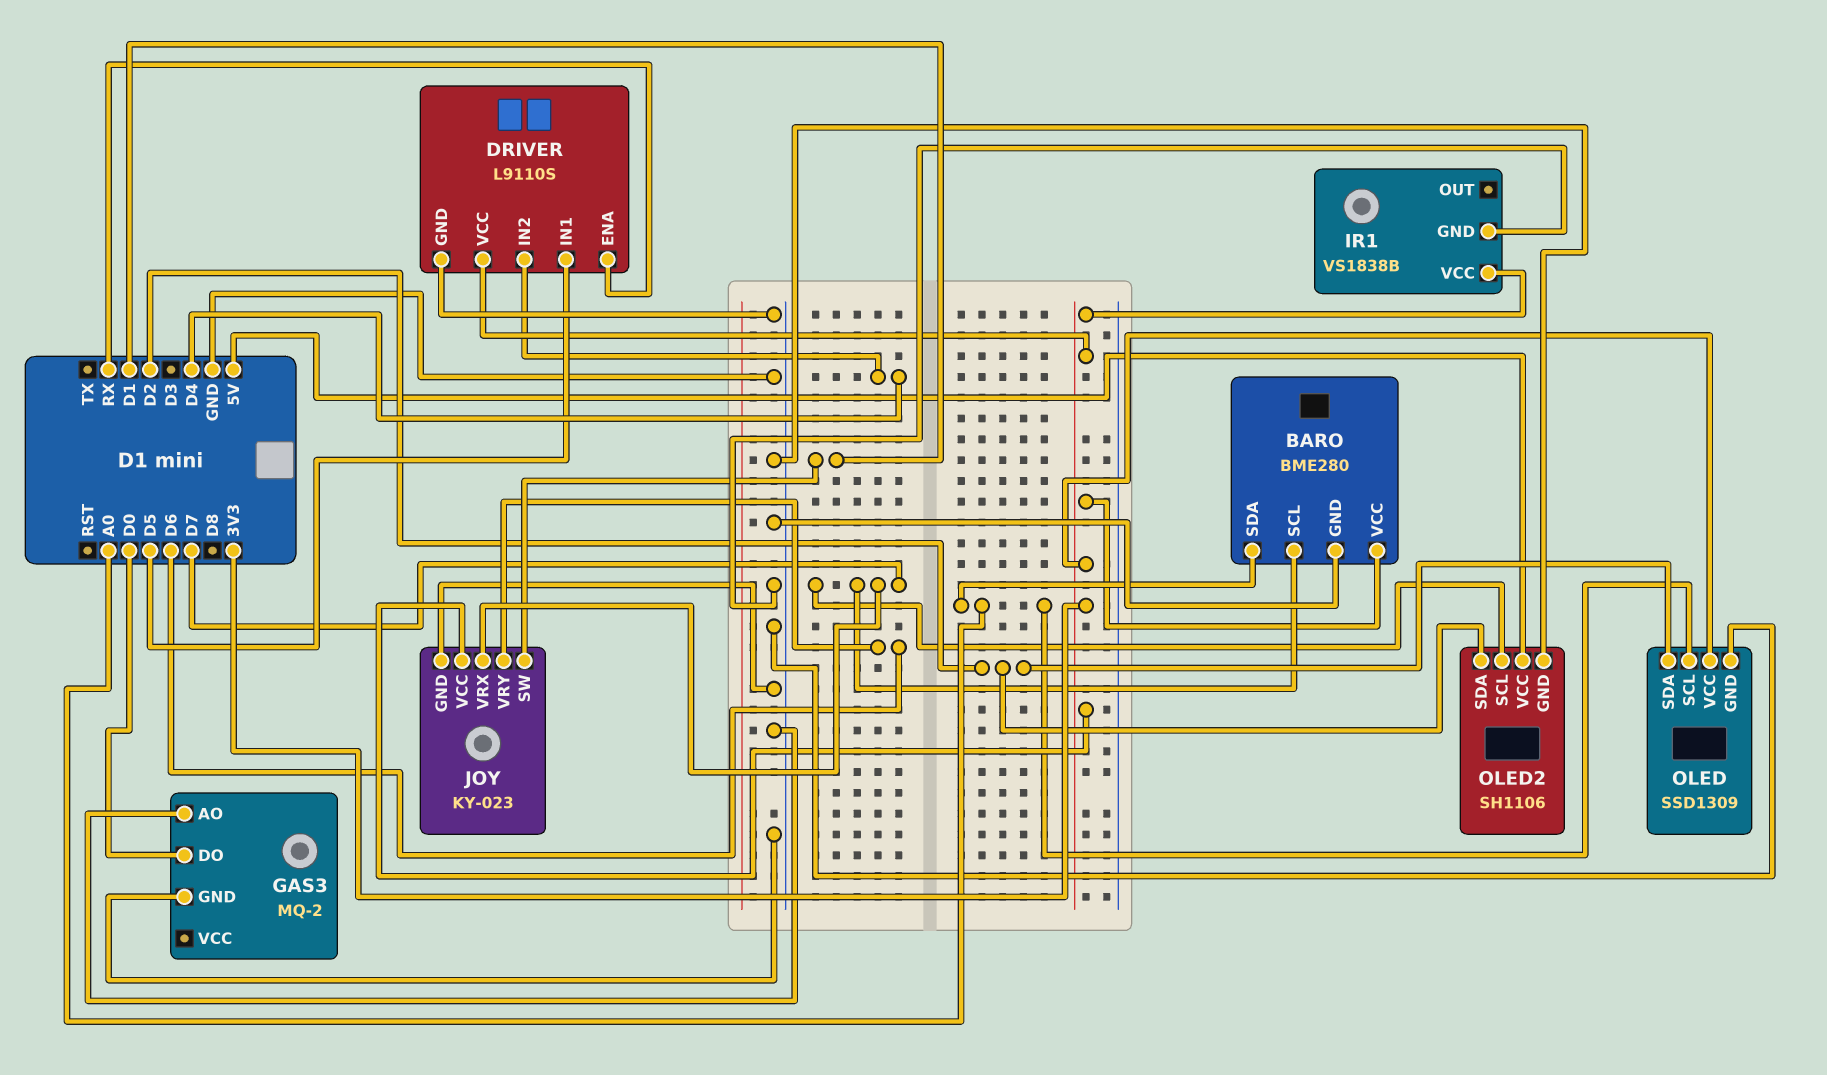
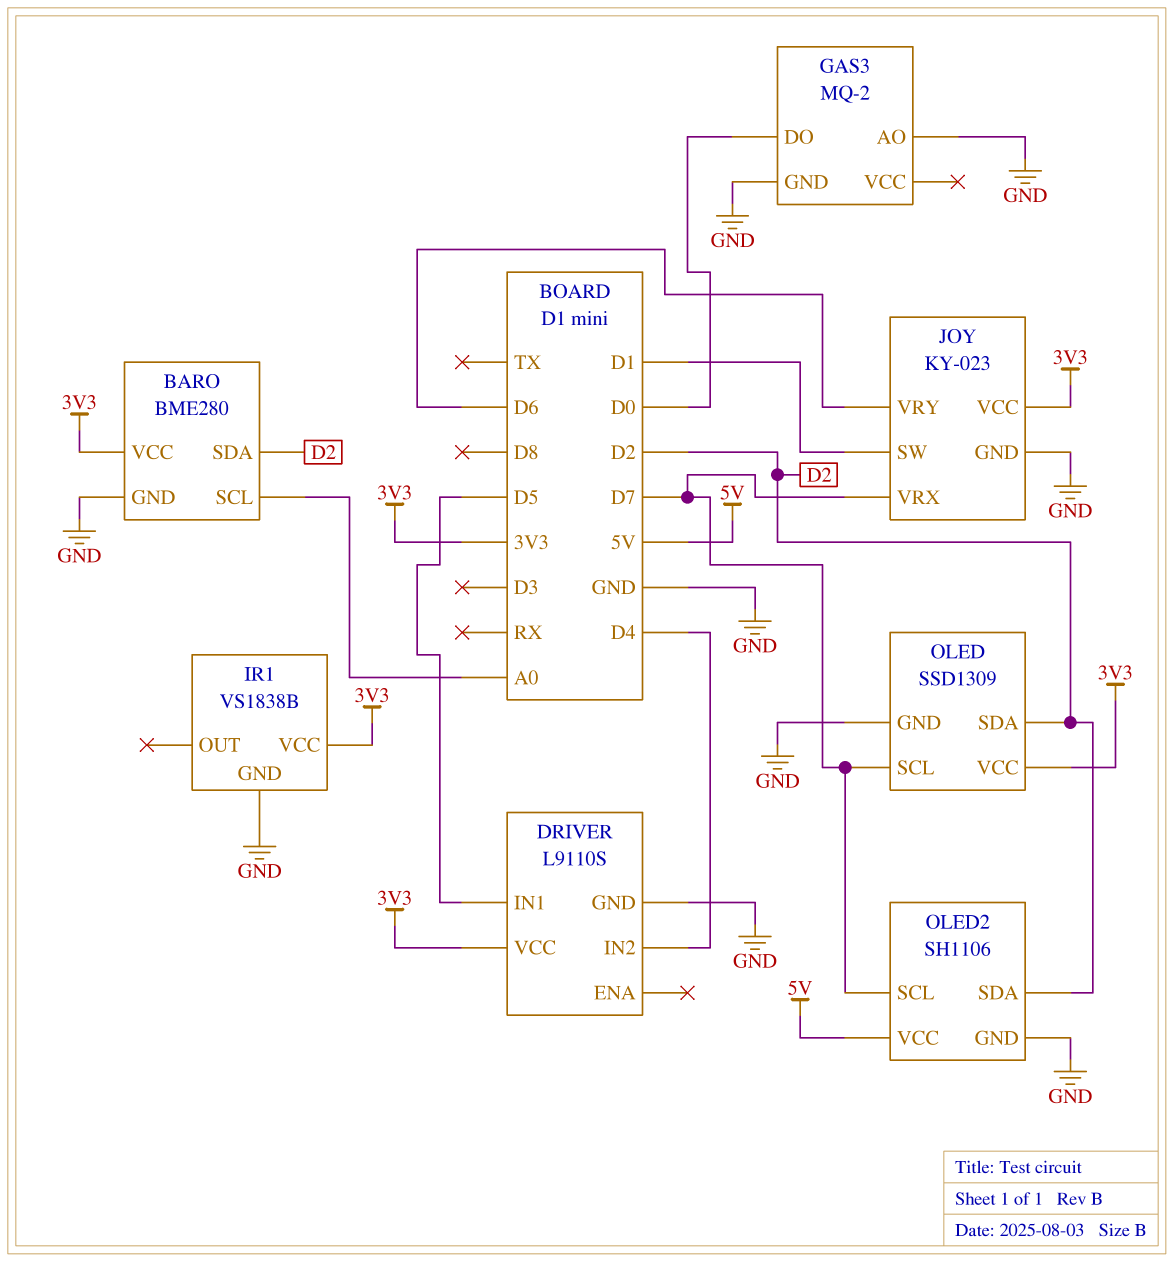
BARO pin SCL: D7 -> A0
BARO pin SDA: A0 -> D2
DRIVER pin ENA: RX -> none
OLED pin SCL: A0 -> D7

